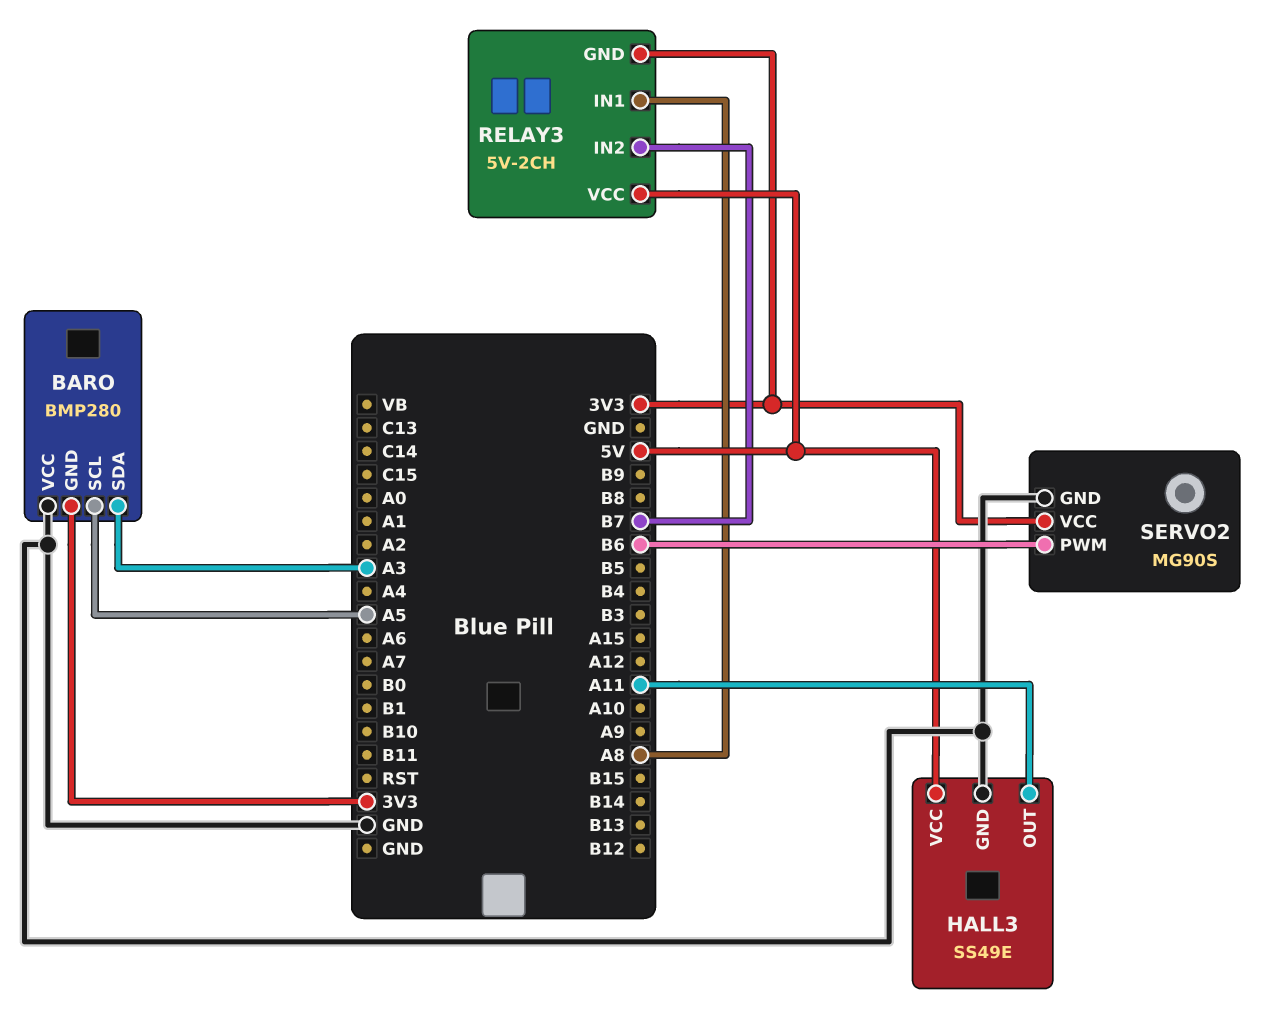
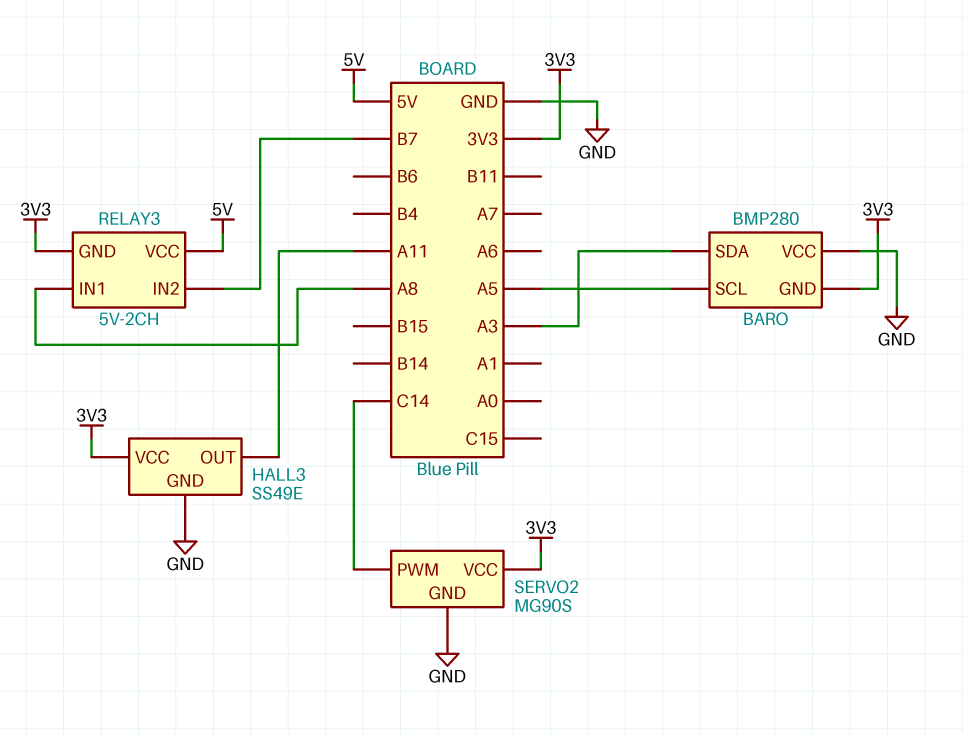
HALL3 pin VCC: 5V -> 3V3
SERVO2 pin PWM: B6 -> C14

